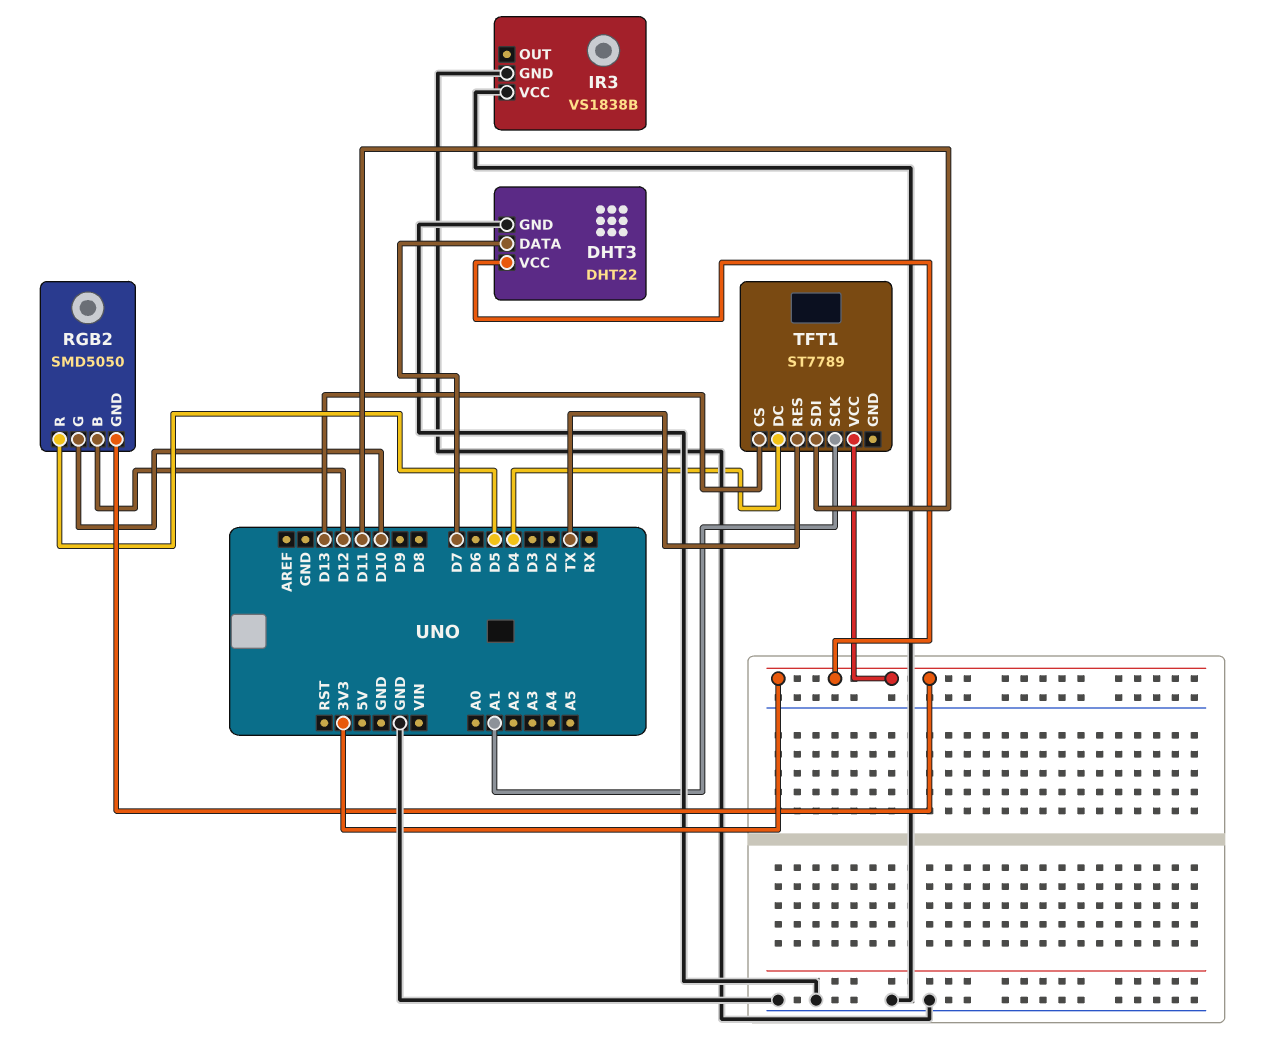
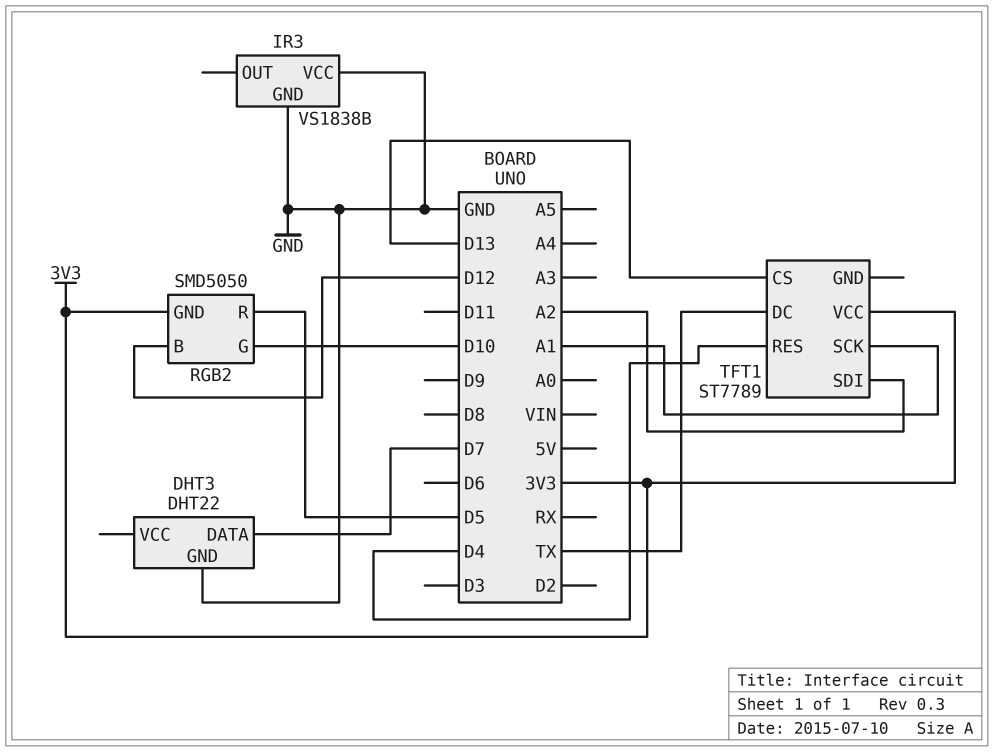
DHT3 pin VCC: 3V3 -> none
TFT1 pin DC: D4 -> TX
TFT1 pin RES: TX -> D4
TFT1 pin SDI: D11 -> A2

